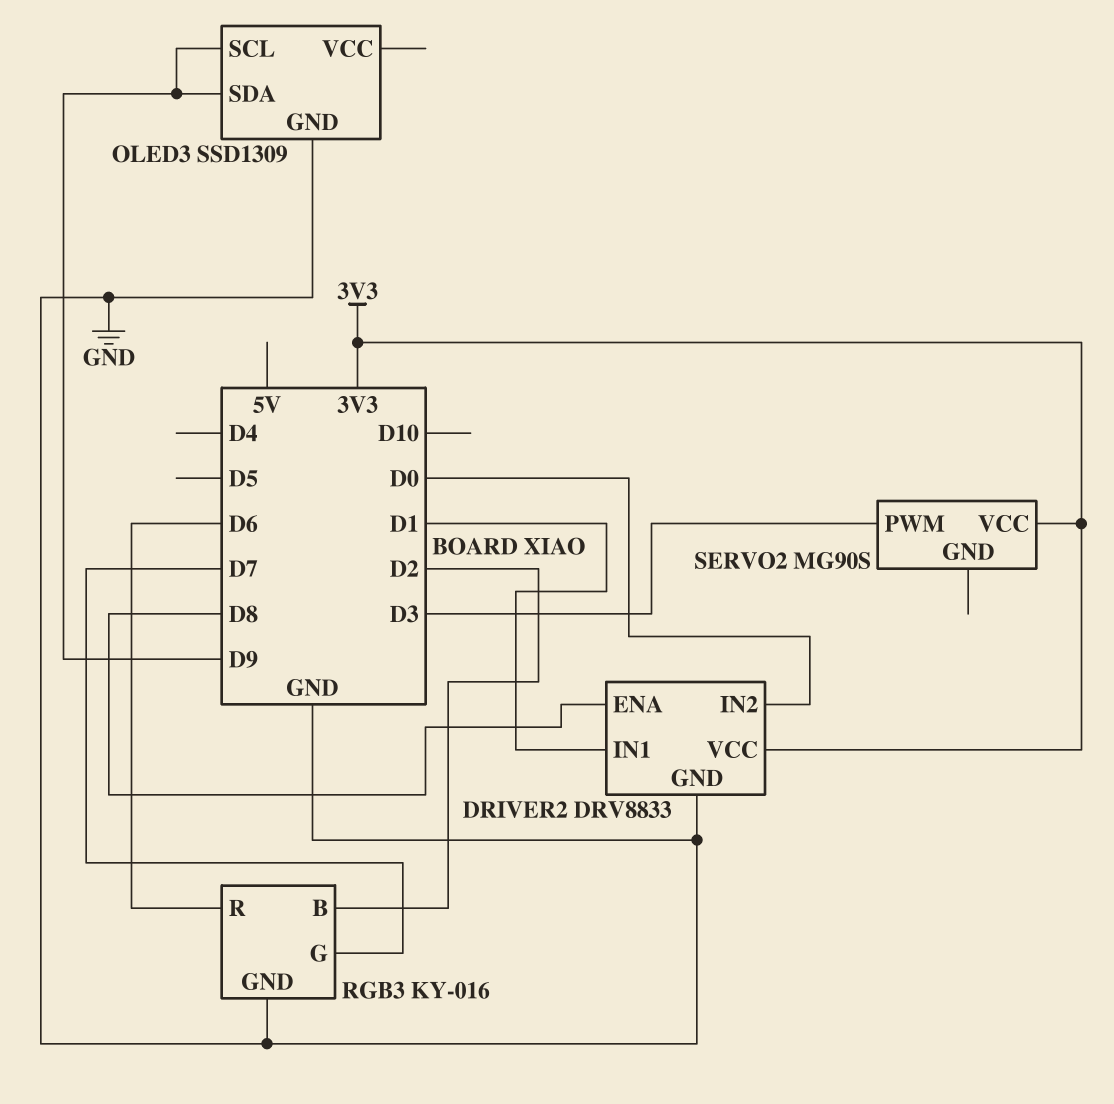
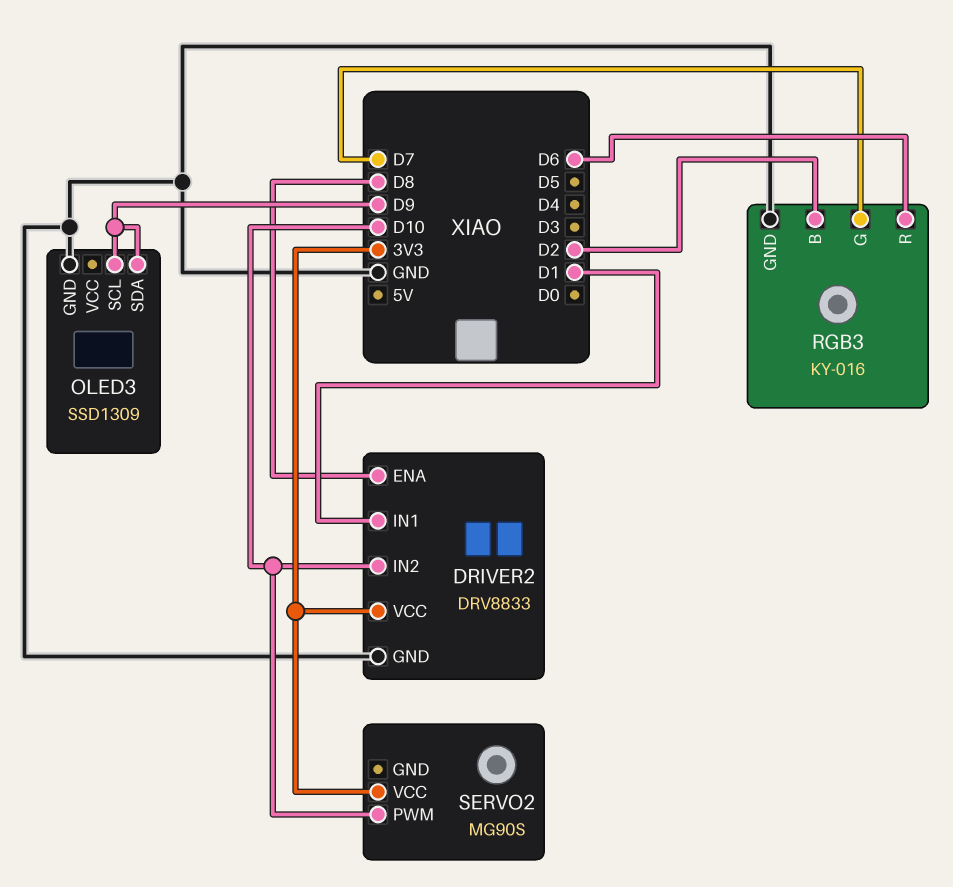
DRIVER2 pin IN2: D0 -> D10
SERVO2 pin PWM: D3 -> D10

